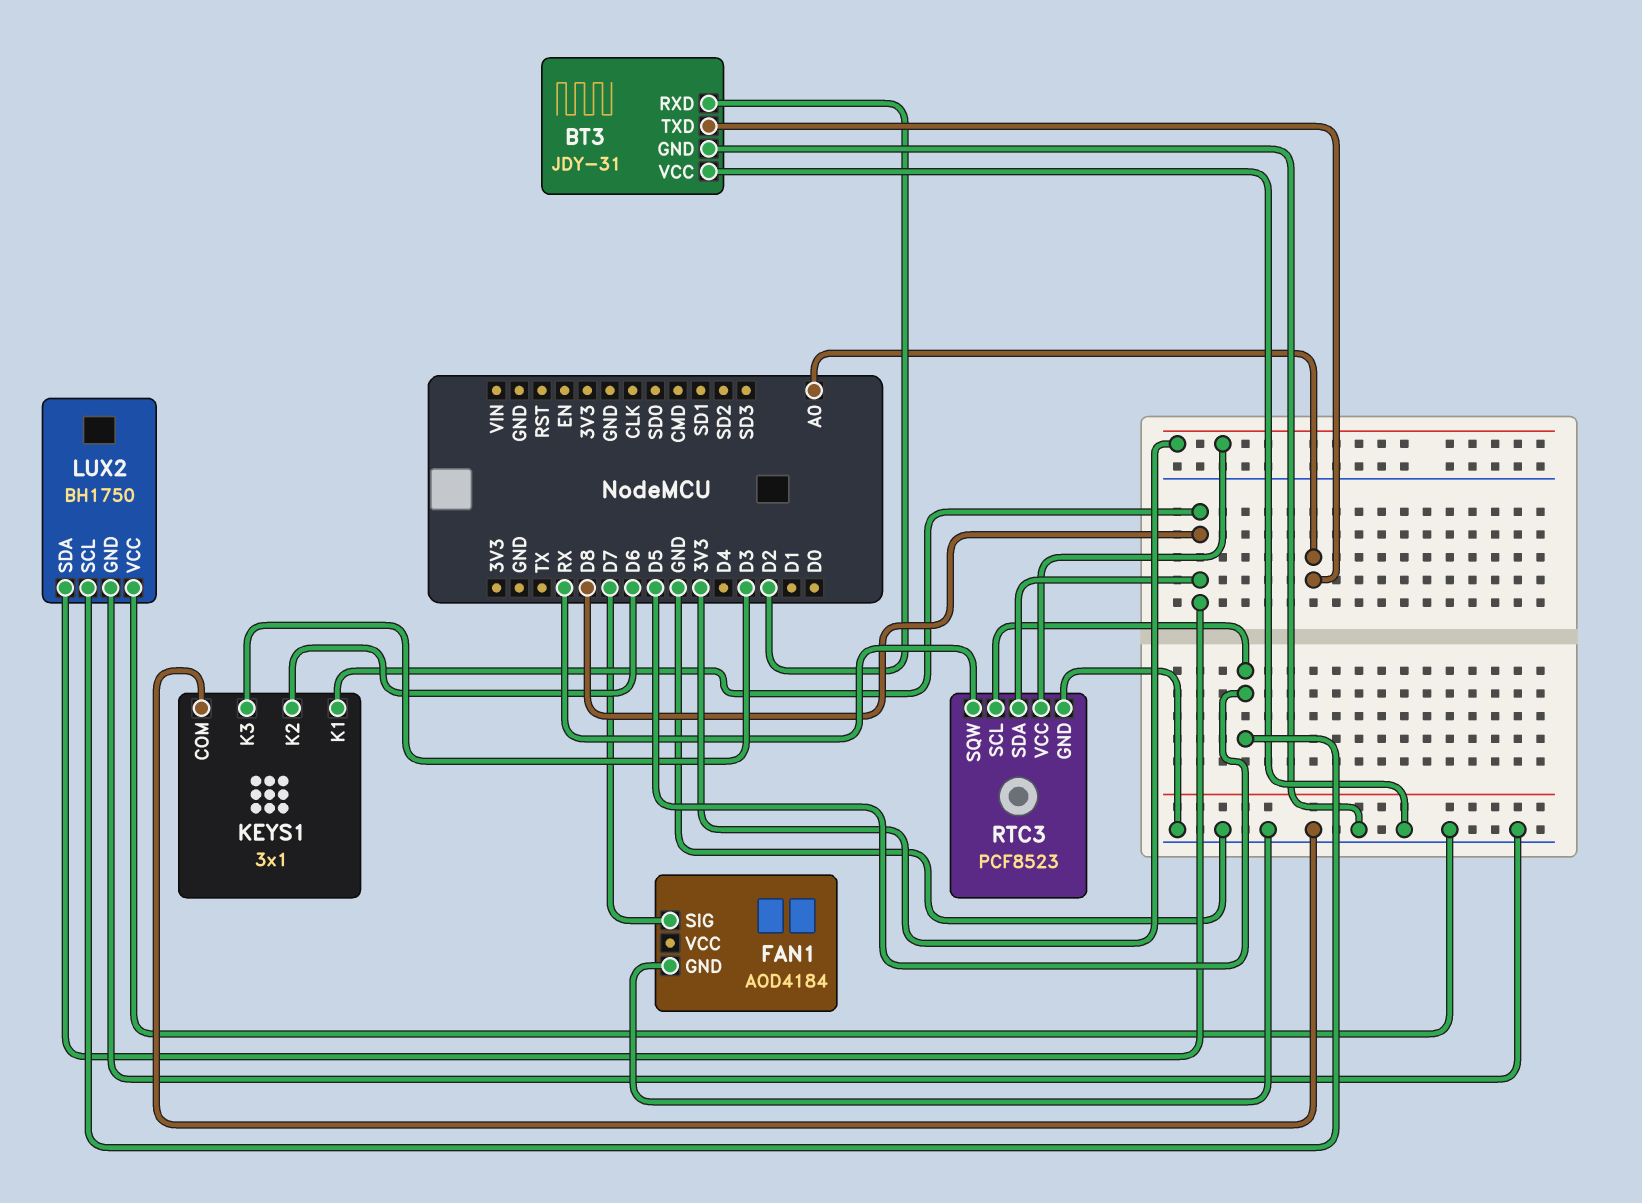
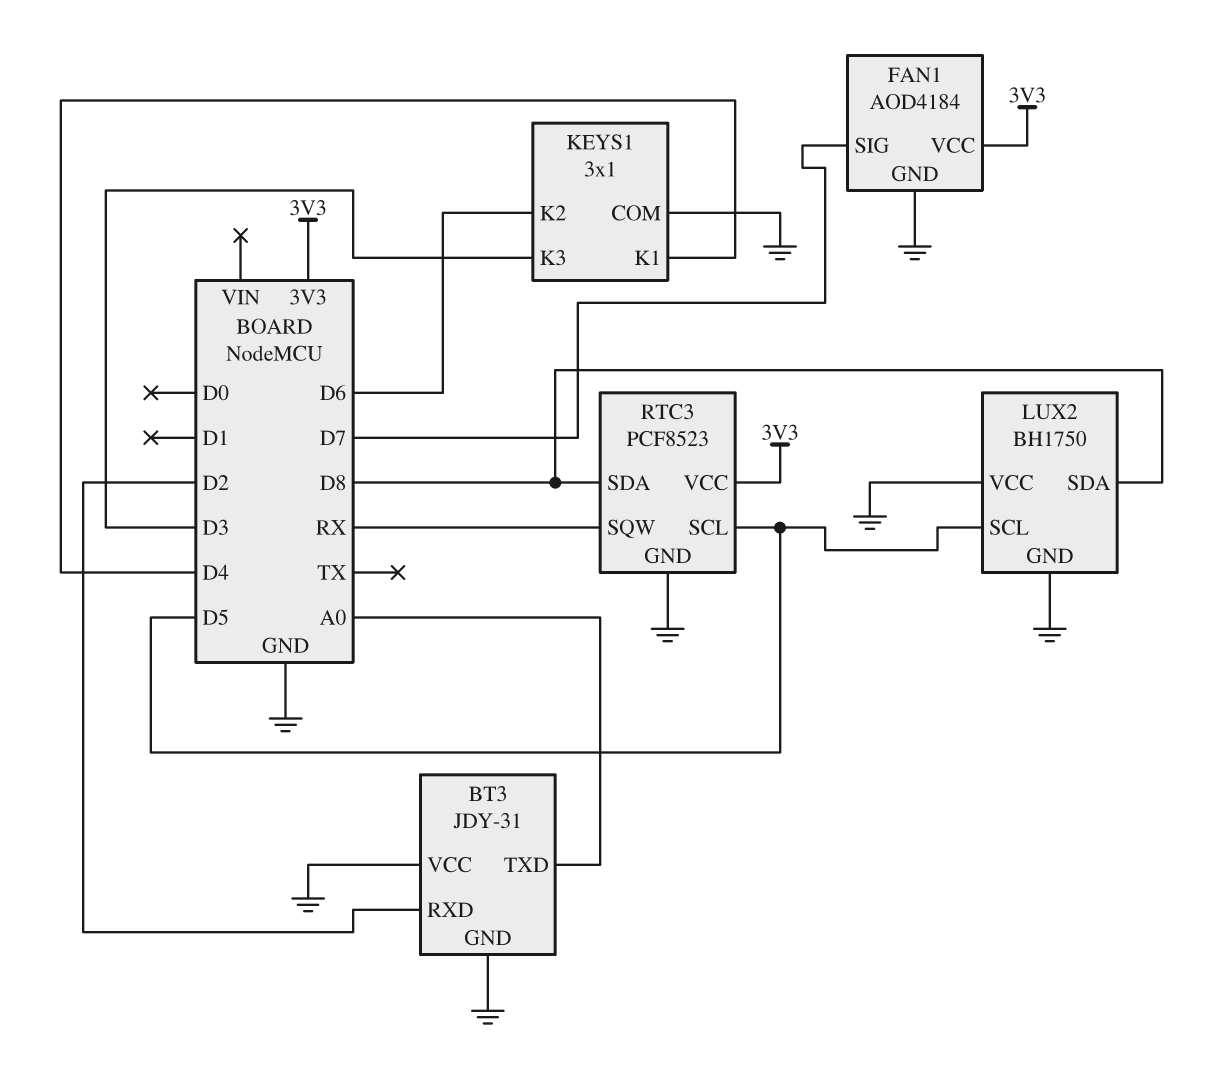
FAN1 pin VCC: none -> 3V3
KEYS1 pin K1: D8 -> D4

